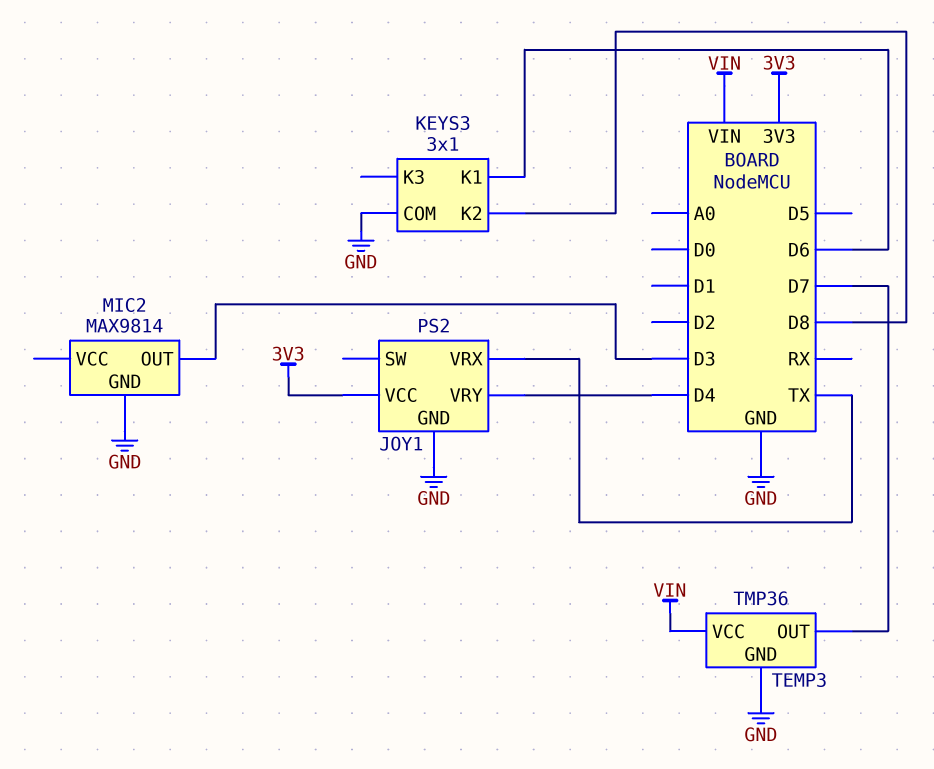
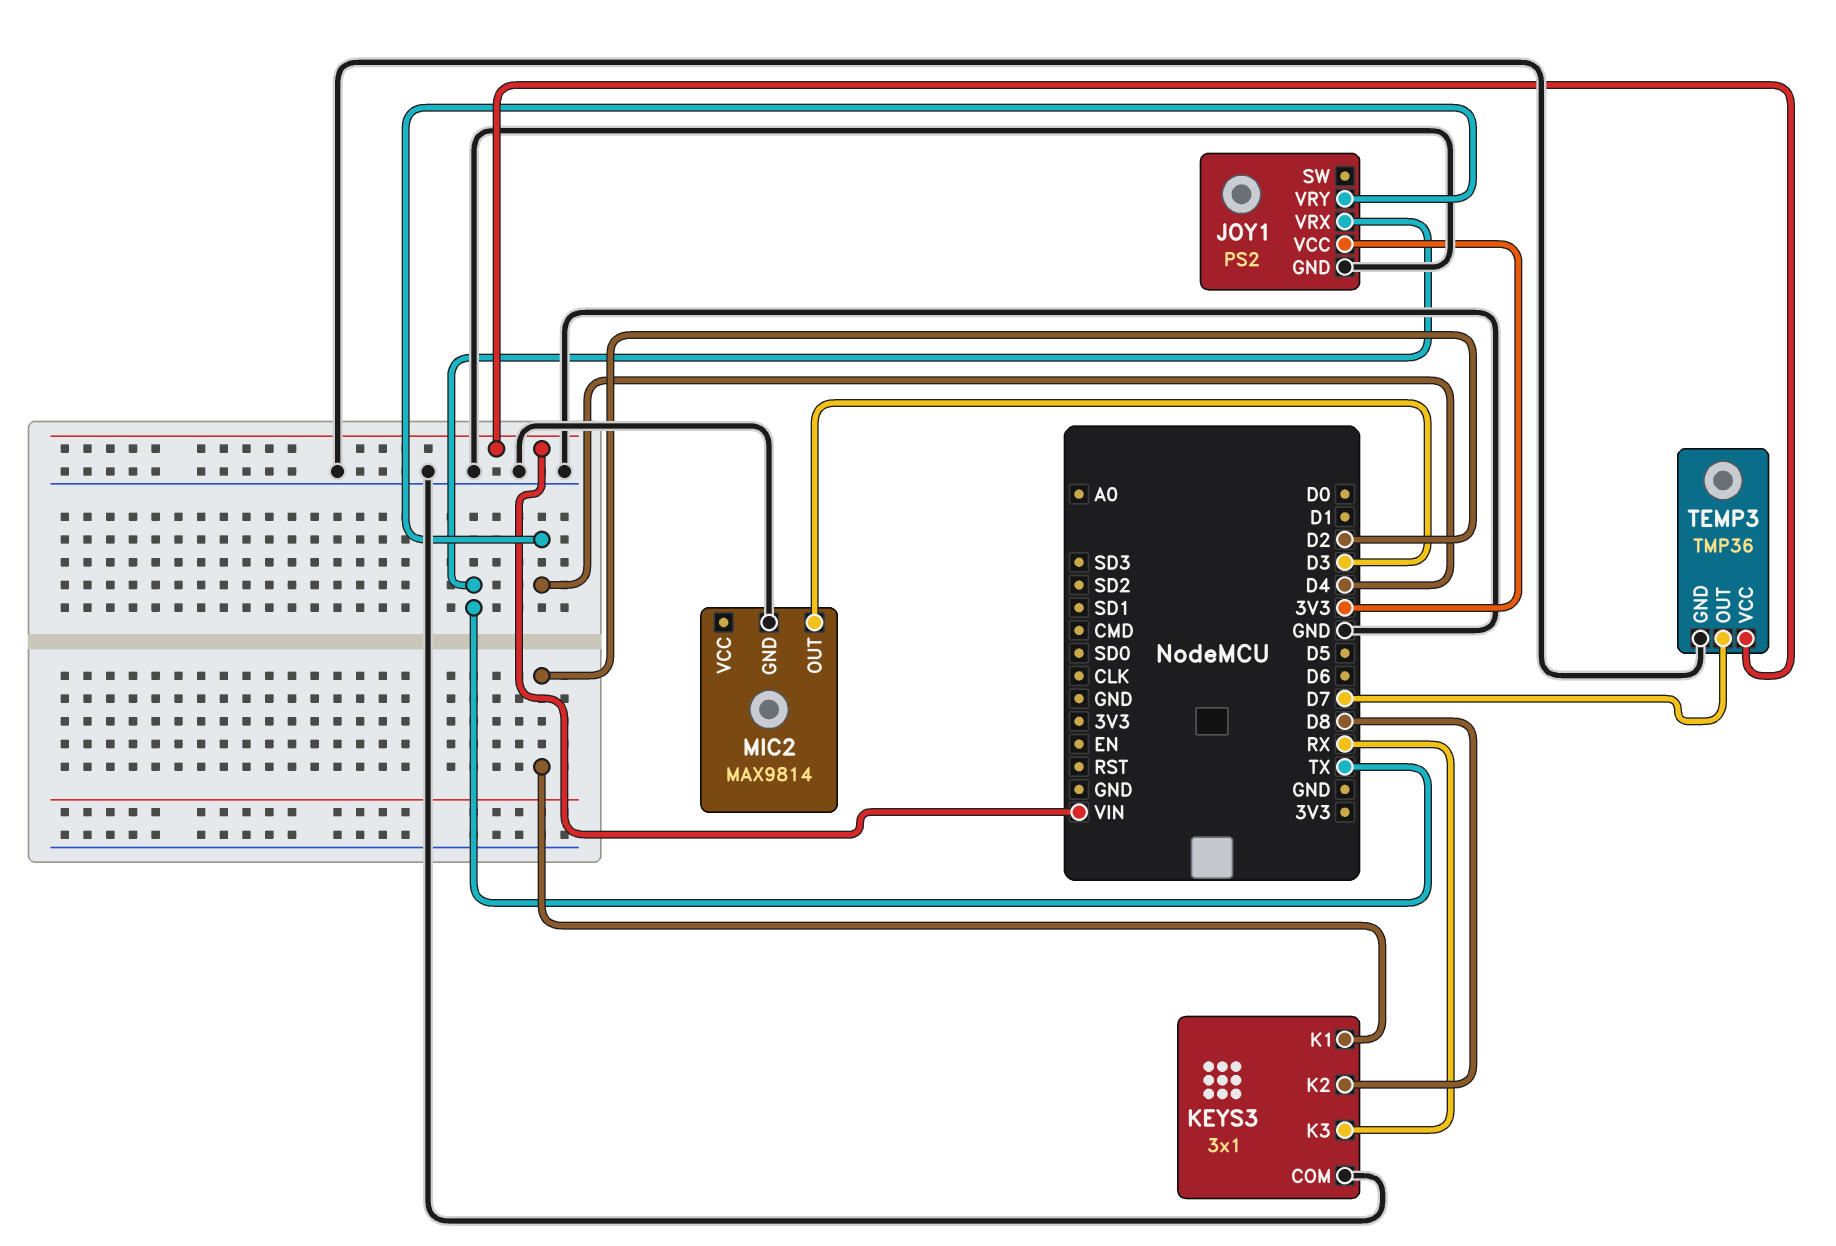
KEYS3 pin K1: D6 -> D2
KEYS3 pin K3: none -> RX

